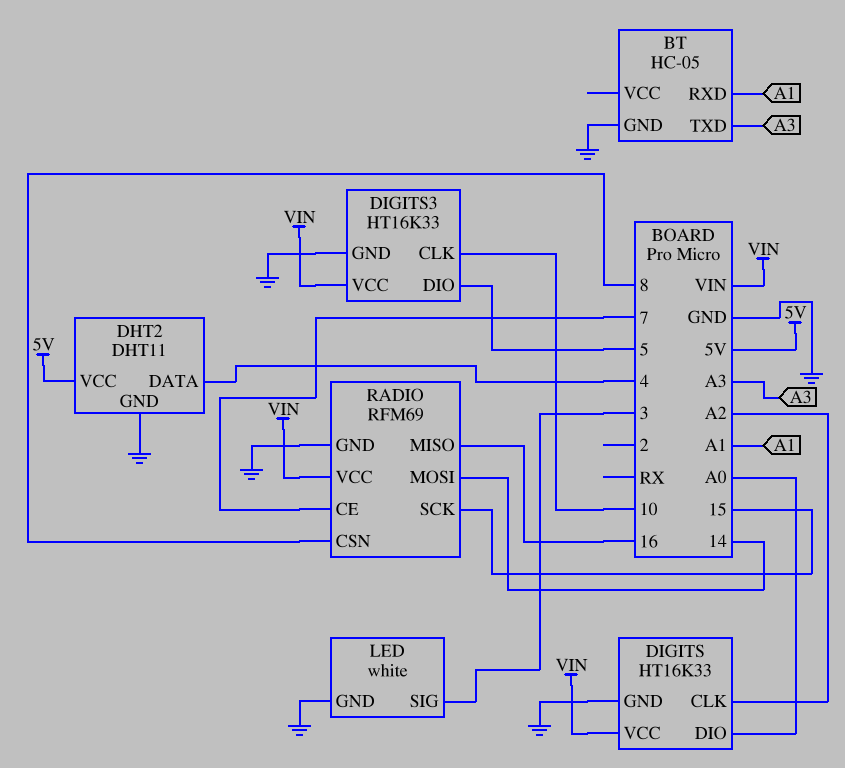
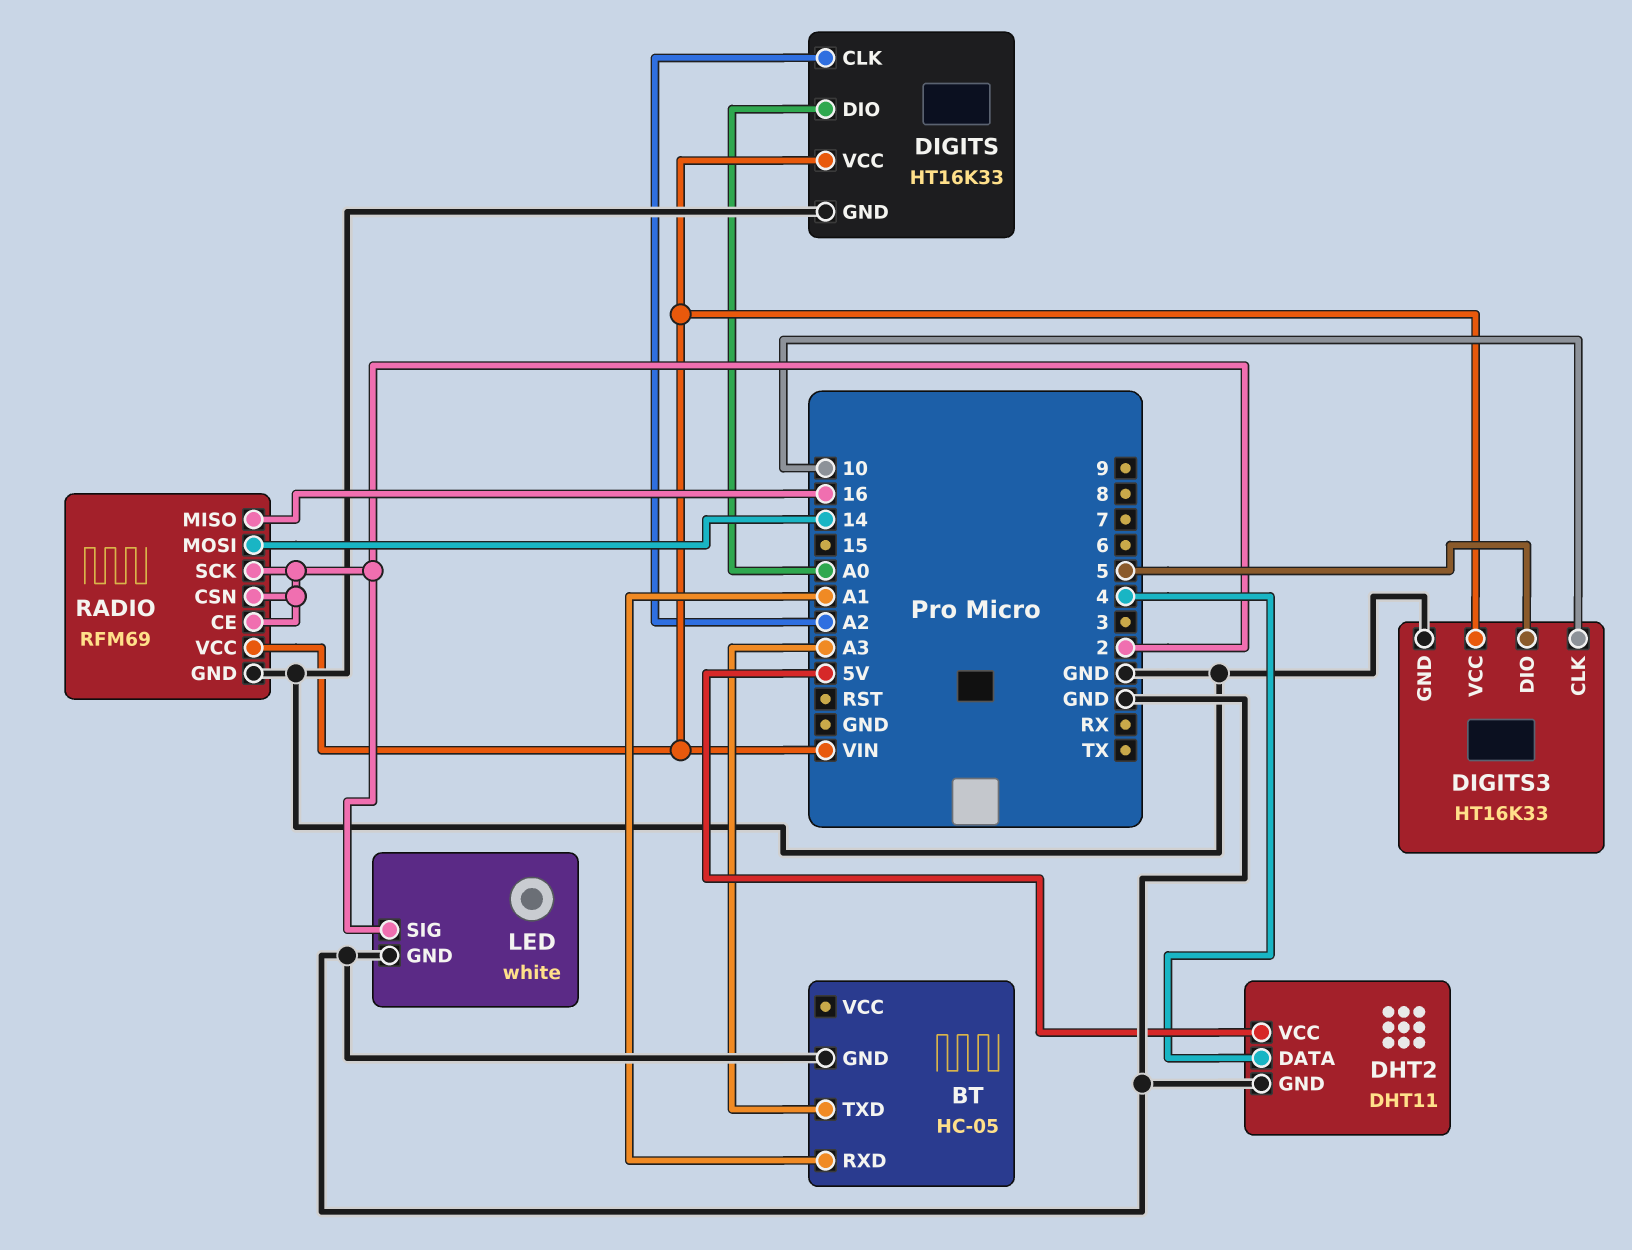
LED pin SIG: 3 -> 2
RADIO pin CE: 7 -> 2
RADIO pin CSN: 8 -> 2
RADIO pin SCK: 15 -> 2

